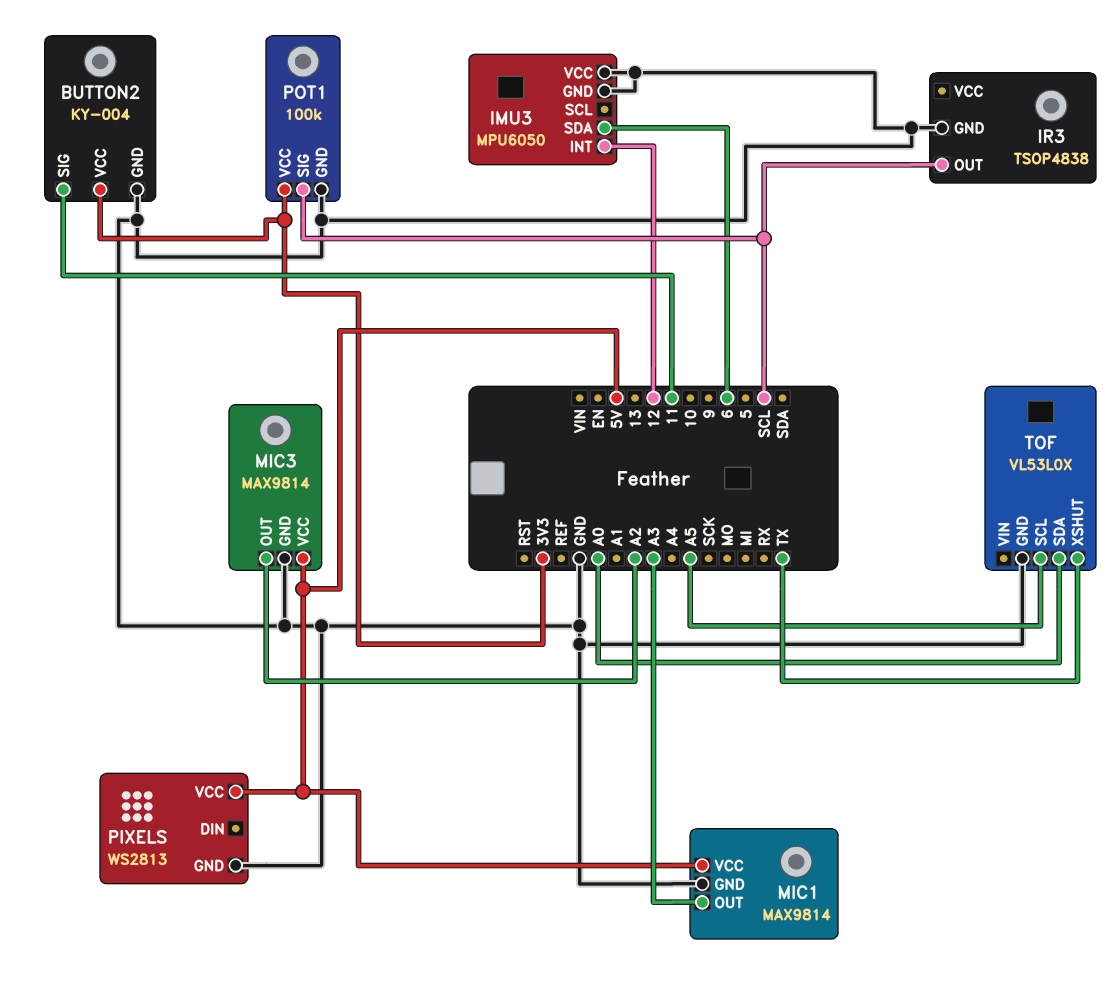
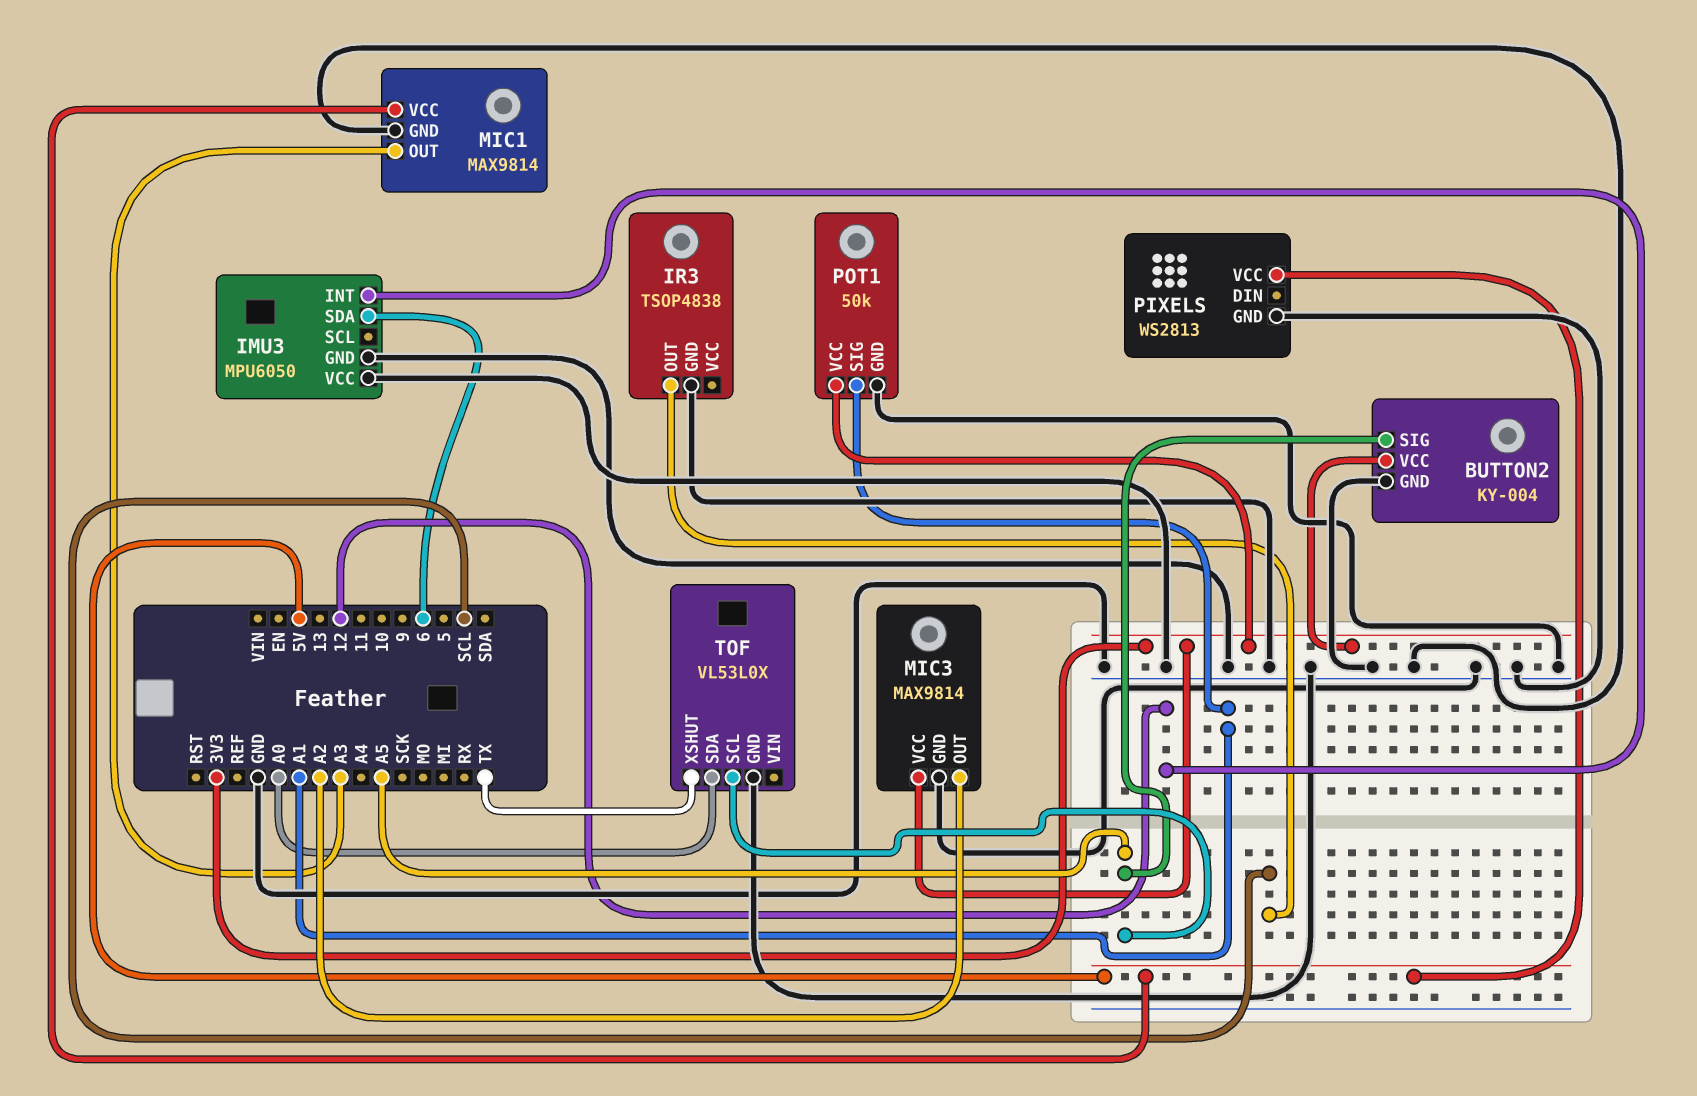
BUTTON2 pin SIG: 11 -> A5
MIC3 pin VCC: 5V -> 3V3
POT1: 100k -> 50k
POT1 pin SIG: SCL -> A1

